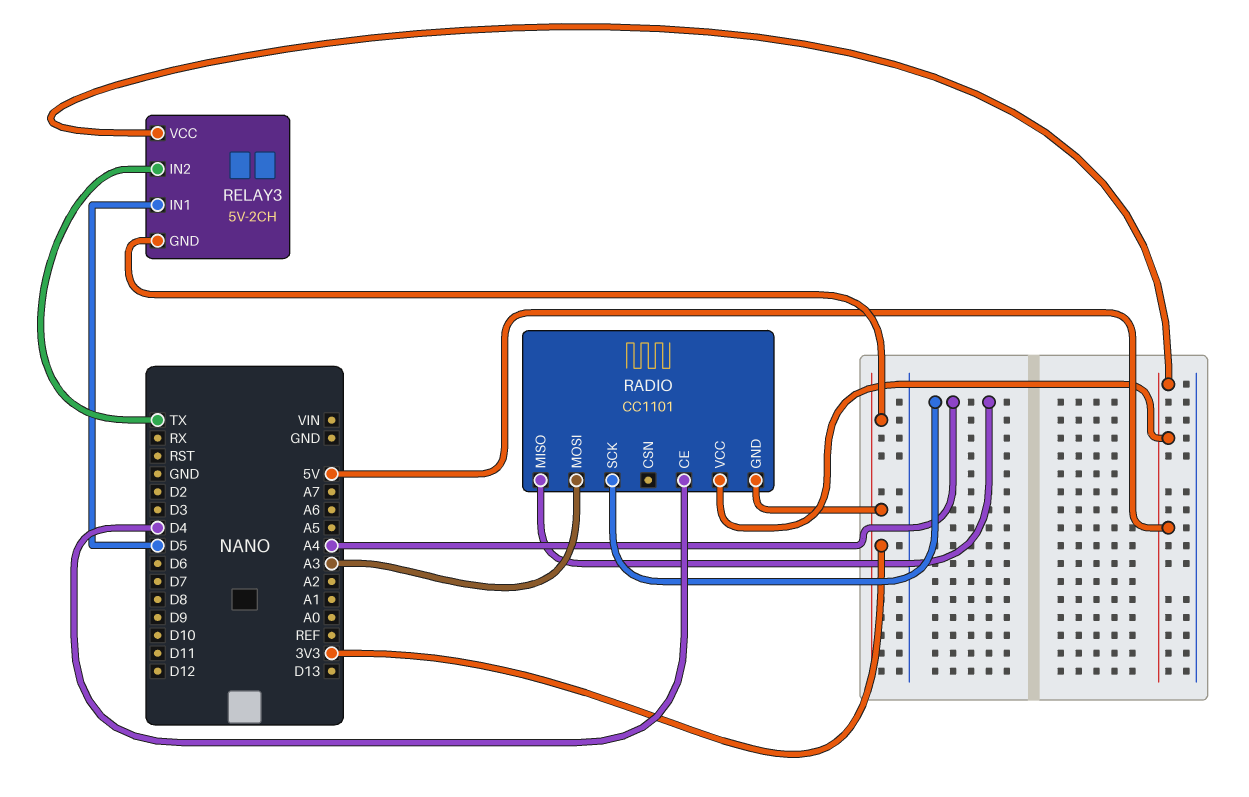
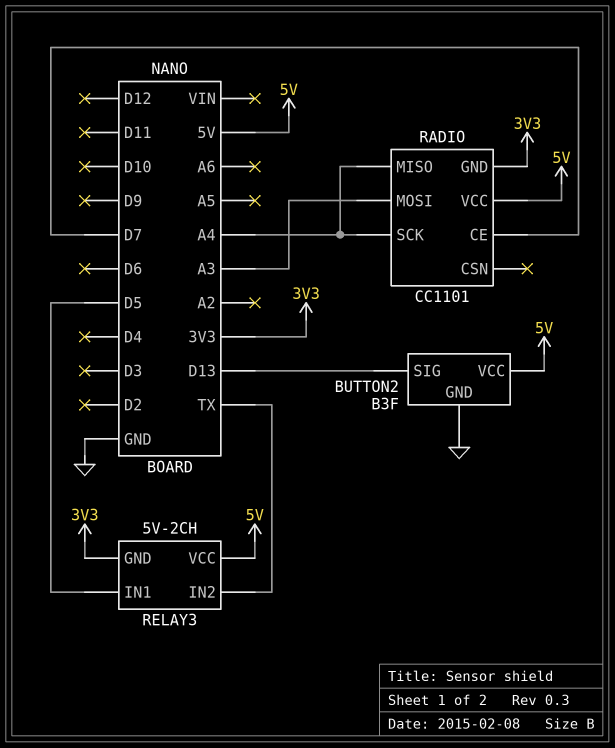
BUTTON2: none -> B3F
BUTTON2 pin GND: none -> GND
BUTTON2 pin SIG: none -> D13
BUTTON2 pin VCC: none -> 5V
RADIO pin CE: D4 -> D7

